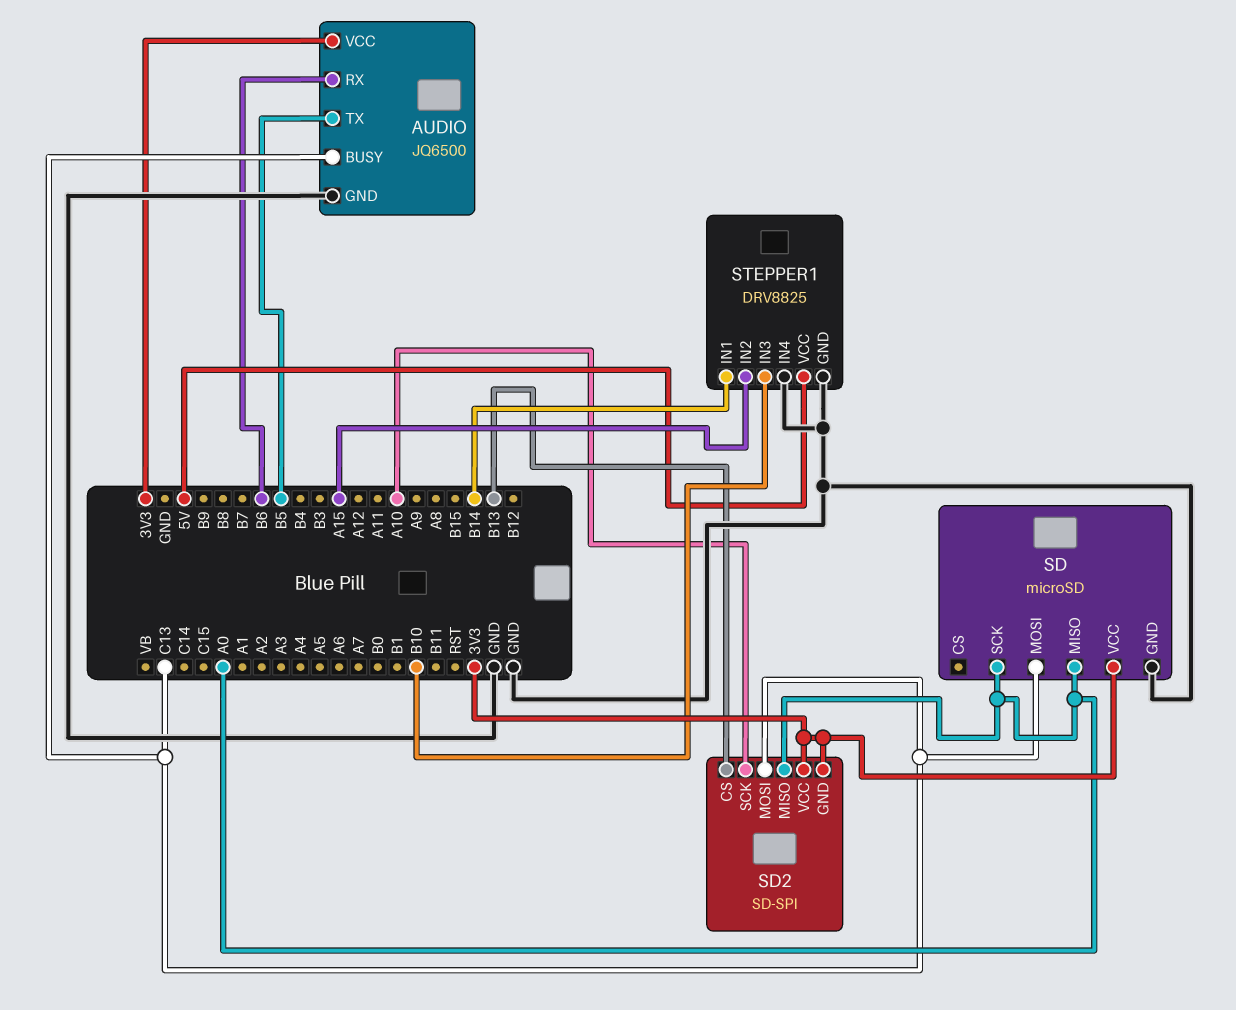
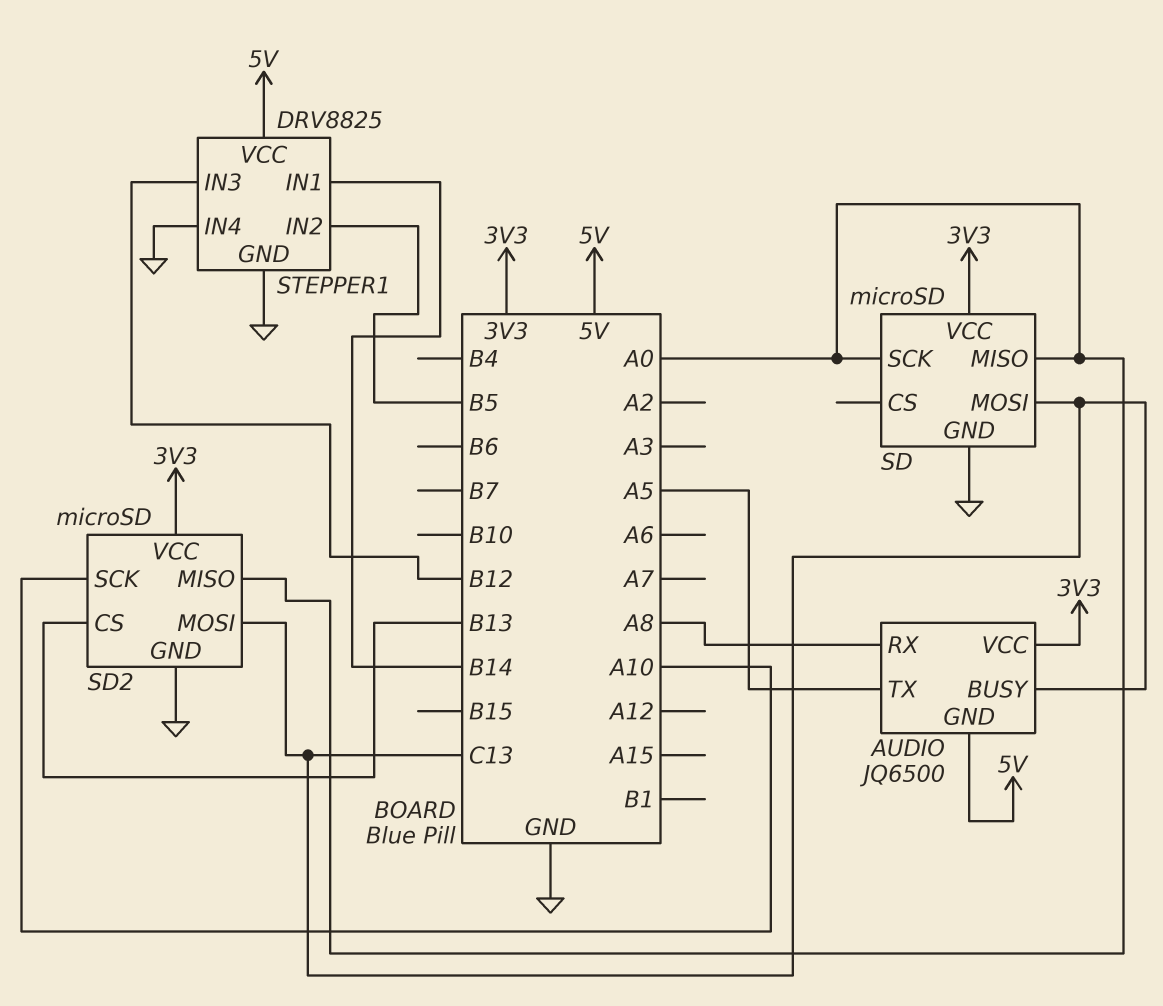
AUDIO pin GND: GND -> 5V
AUDIO pin RX: B6 -> A8
AUDIO pin TX: B5 -> A5
SD2: SD-SPI -> microSD
SD2 pin GND: 3V3 -> GND
STEPPER1 pin IN2: A15 -> B5
STEPPER1 pin IN3: B10 -> B12

